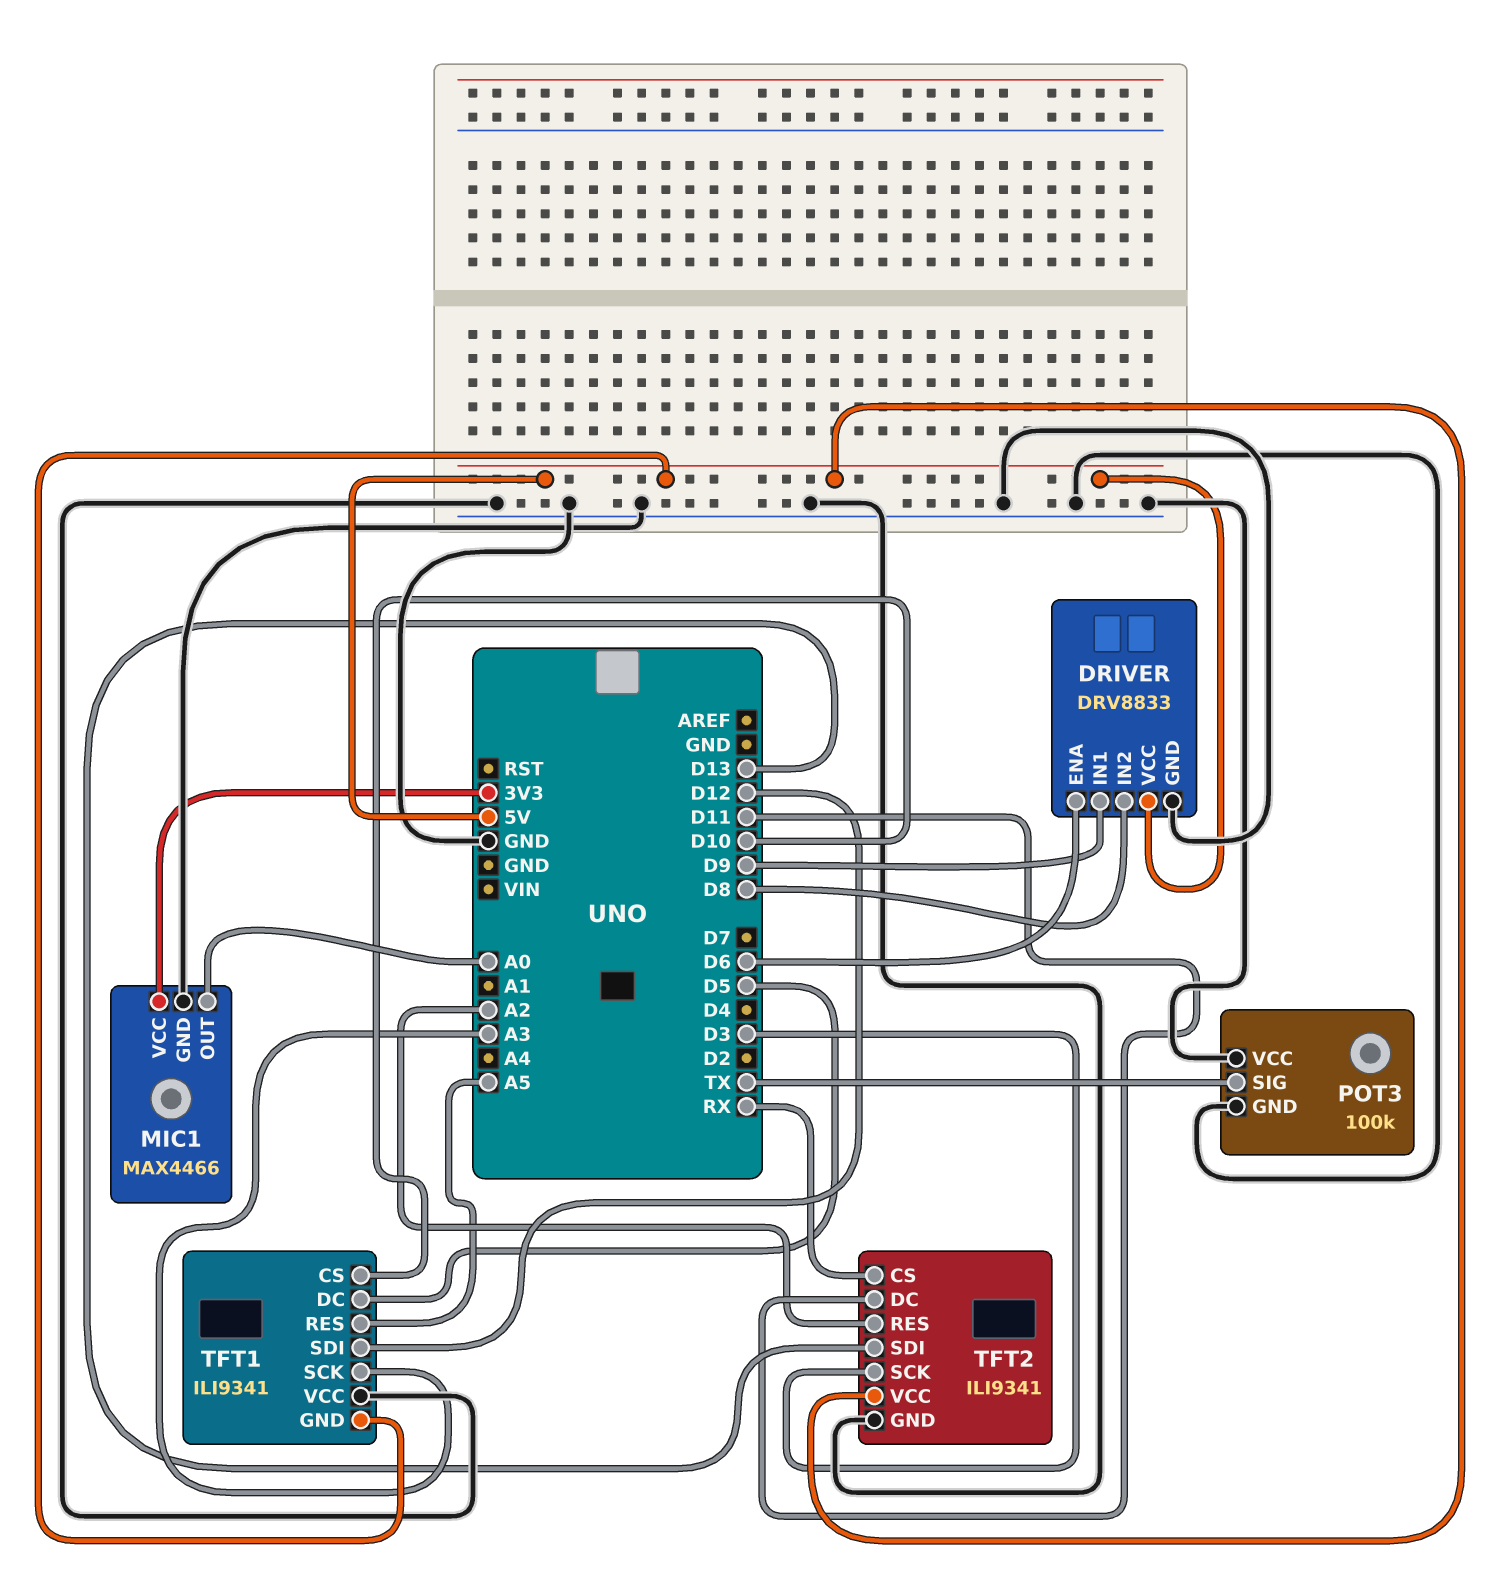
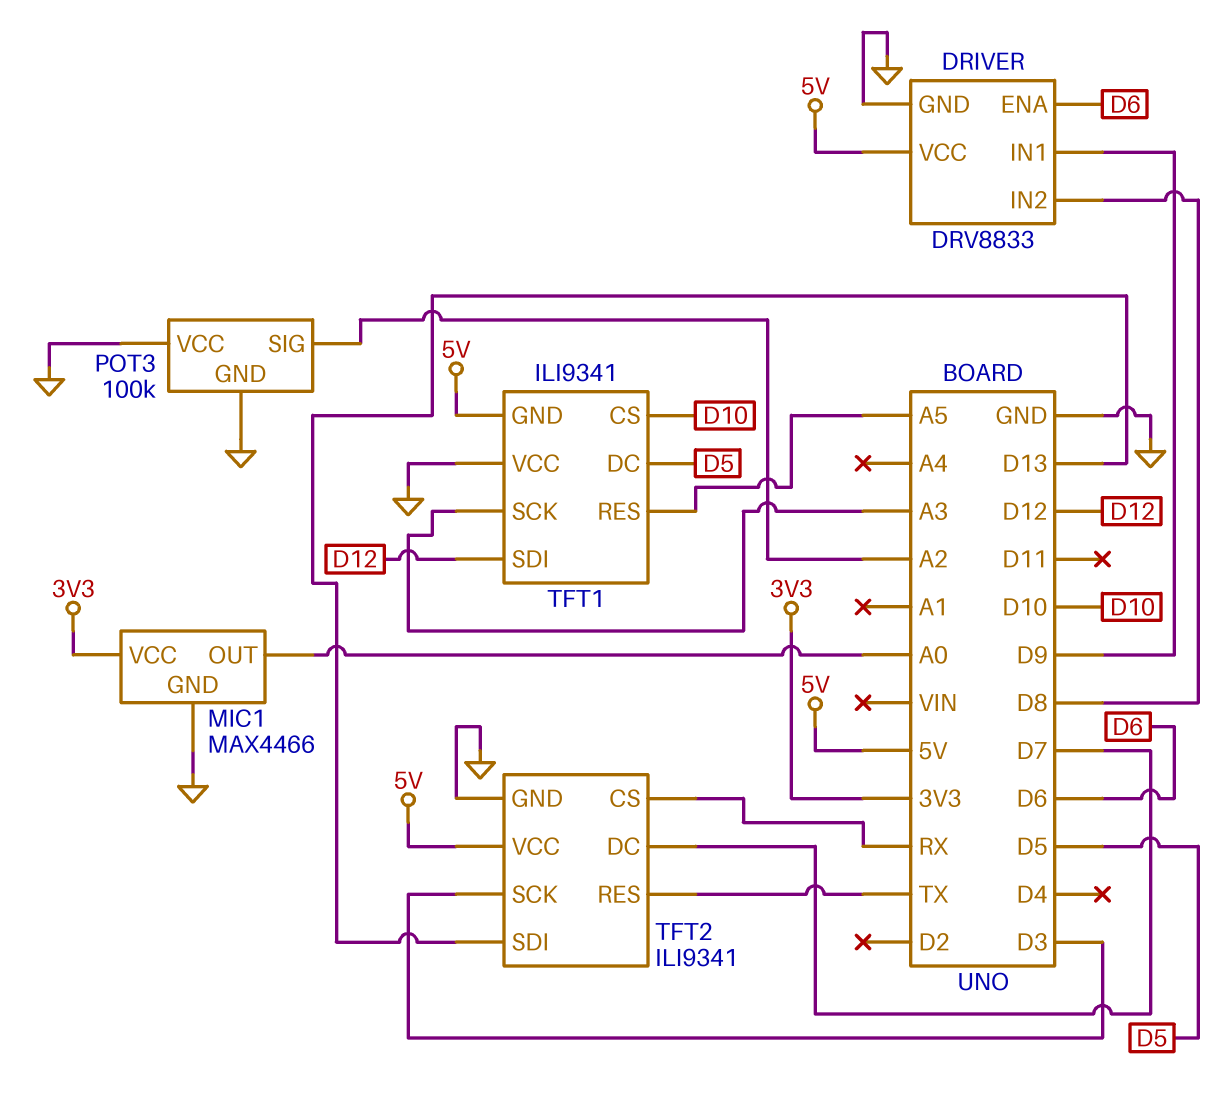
POT3 pin SIG: TX -> A2
TFT2 pin DC: D11 -> D7
TFT2 pin RES: A2 -> TX

